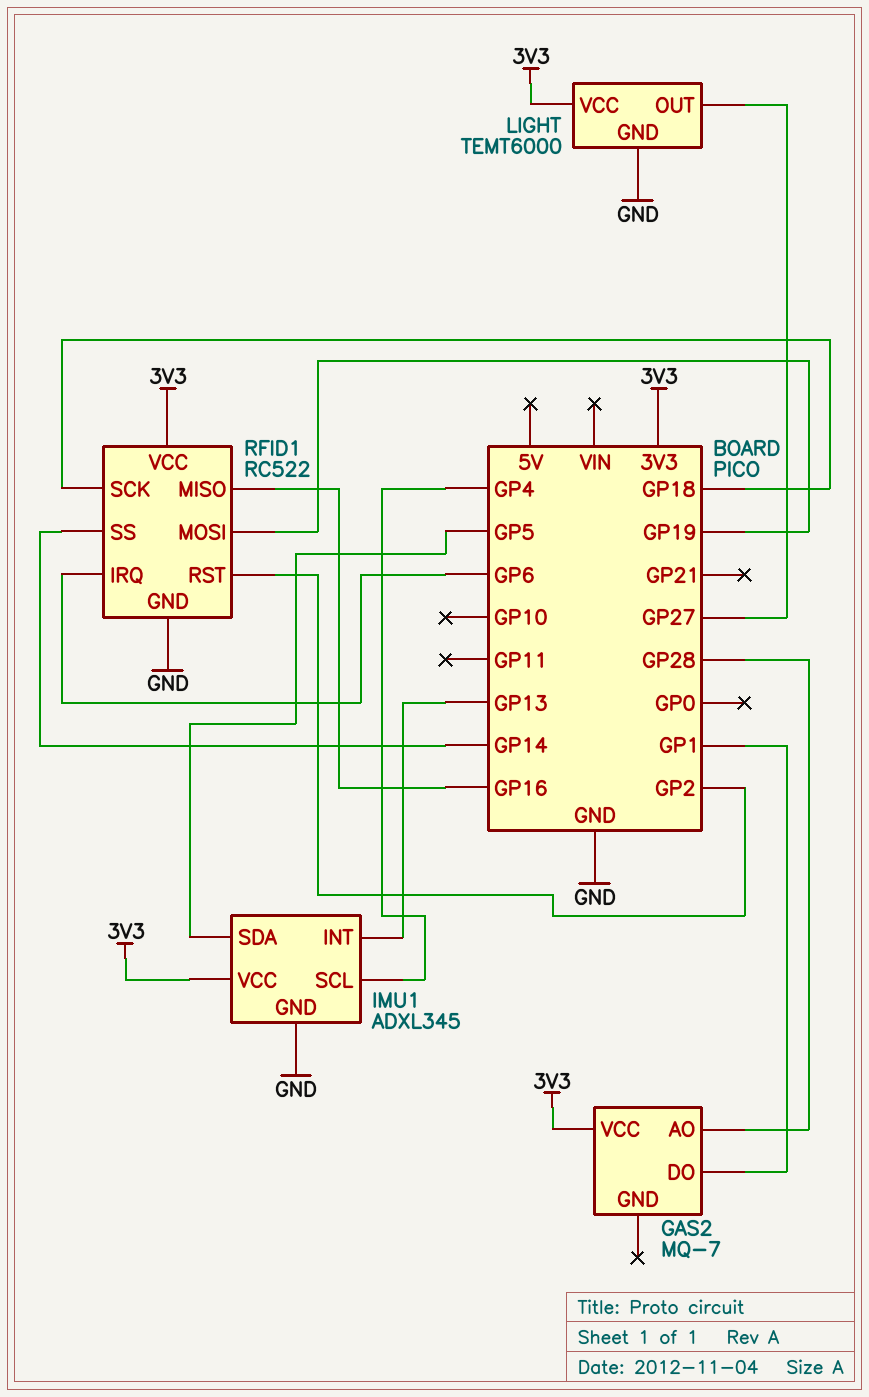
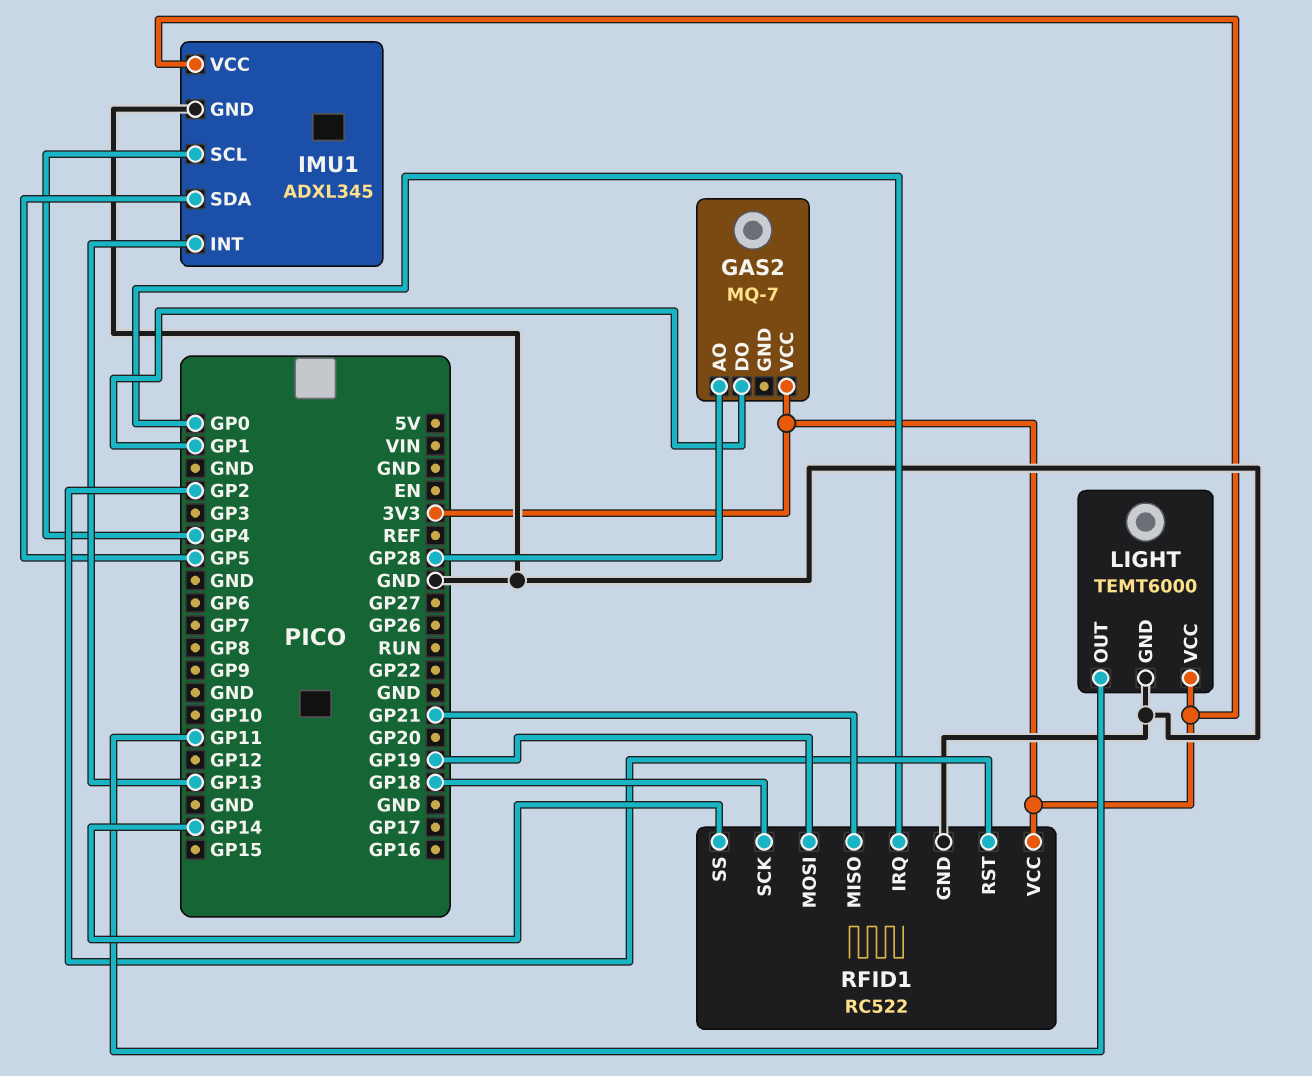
LIGHT pin OUT: GP27 -> GP11
RFID1 pin IRQ: GP6 -> GP0
RFID1 pin MISO: GP16 -> GP21

